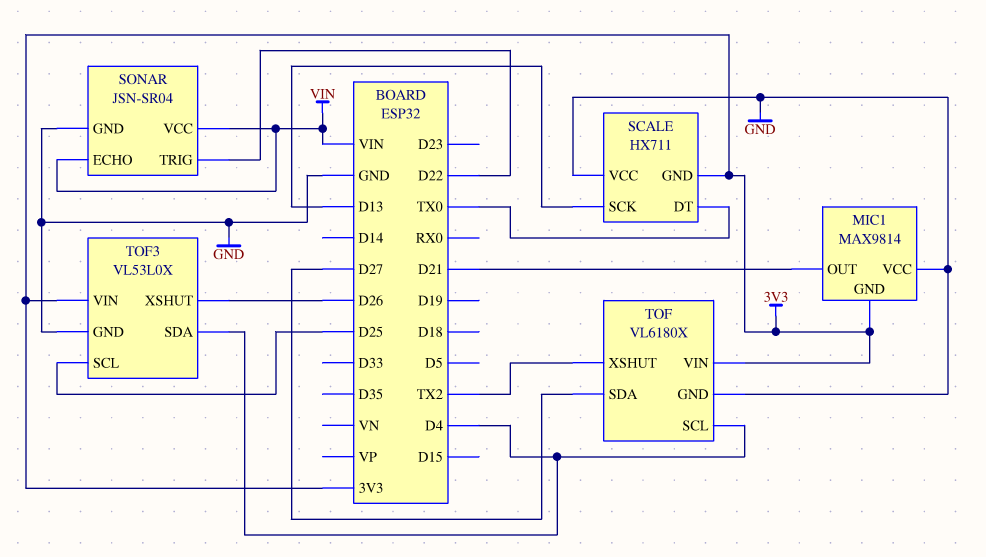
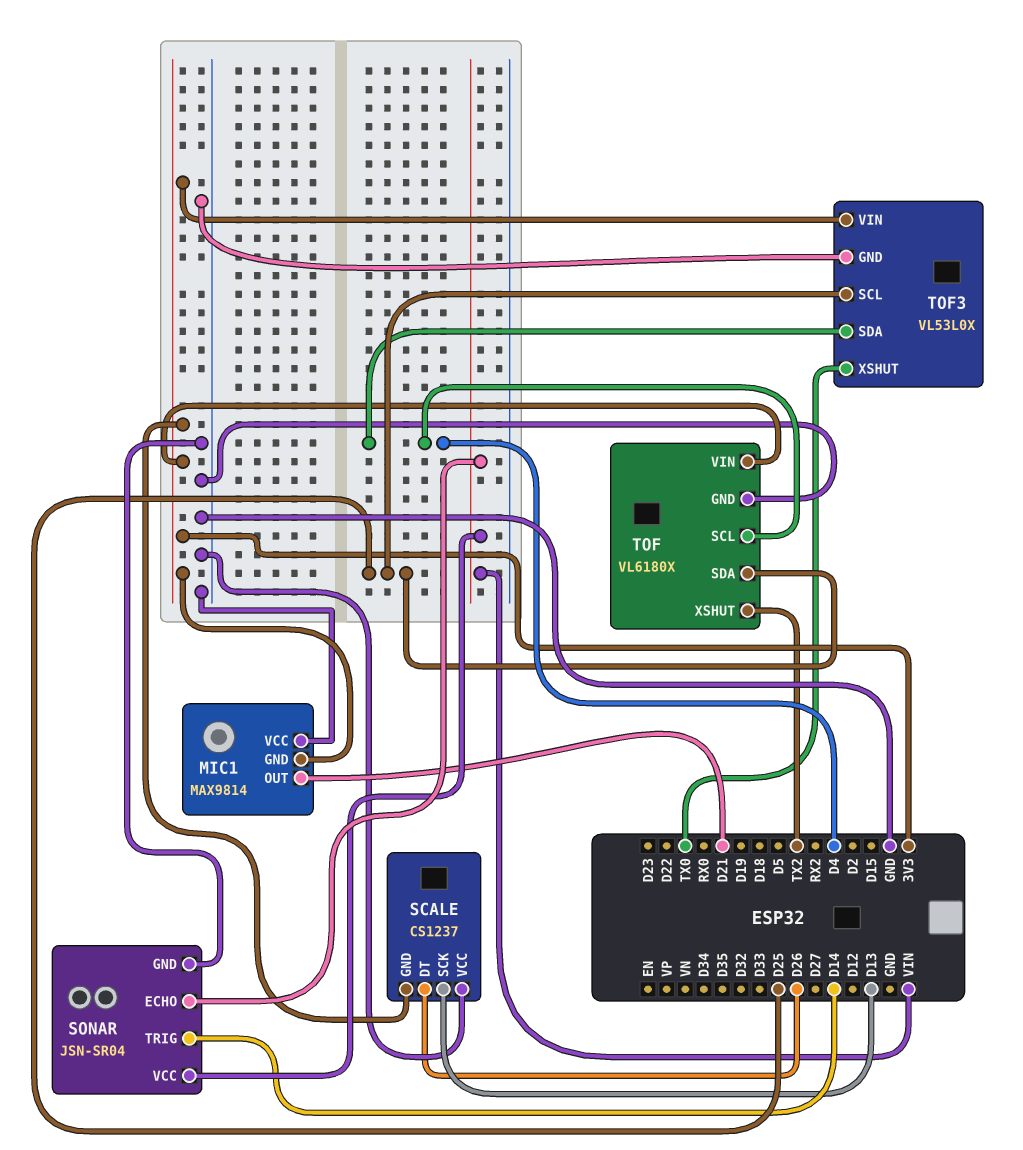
SCALE: HX711 -> CS1237
SCALE pin DT: TX0 -> D26
SONAR pin TRIG: D22 -> D14
TOF pin SDA: D27 -> D25
TOF3 pin XSHUT: D26 -> TX0

